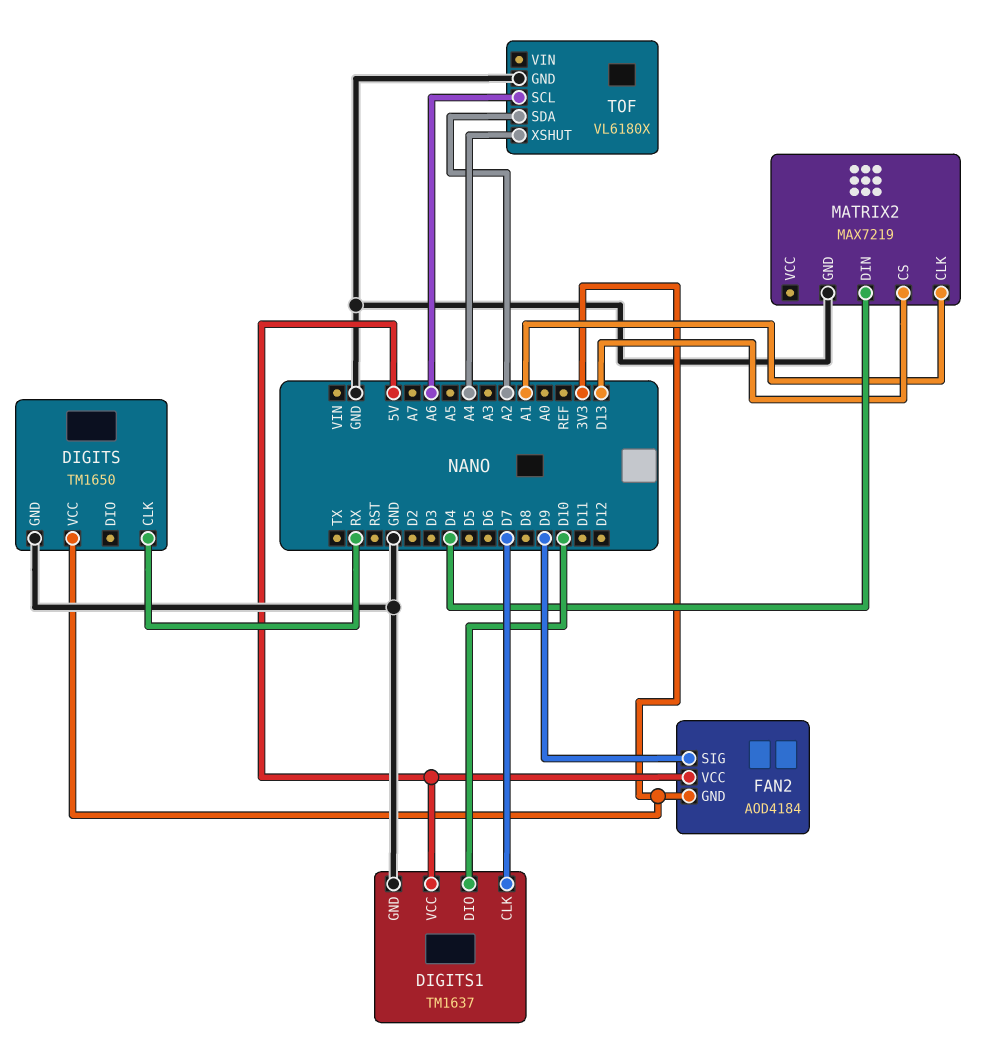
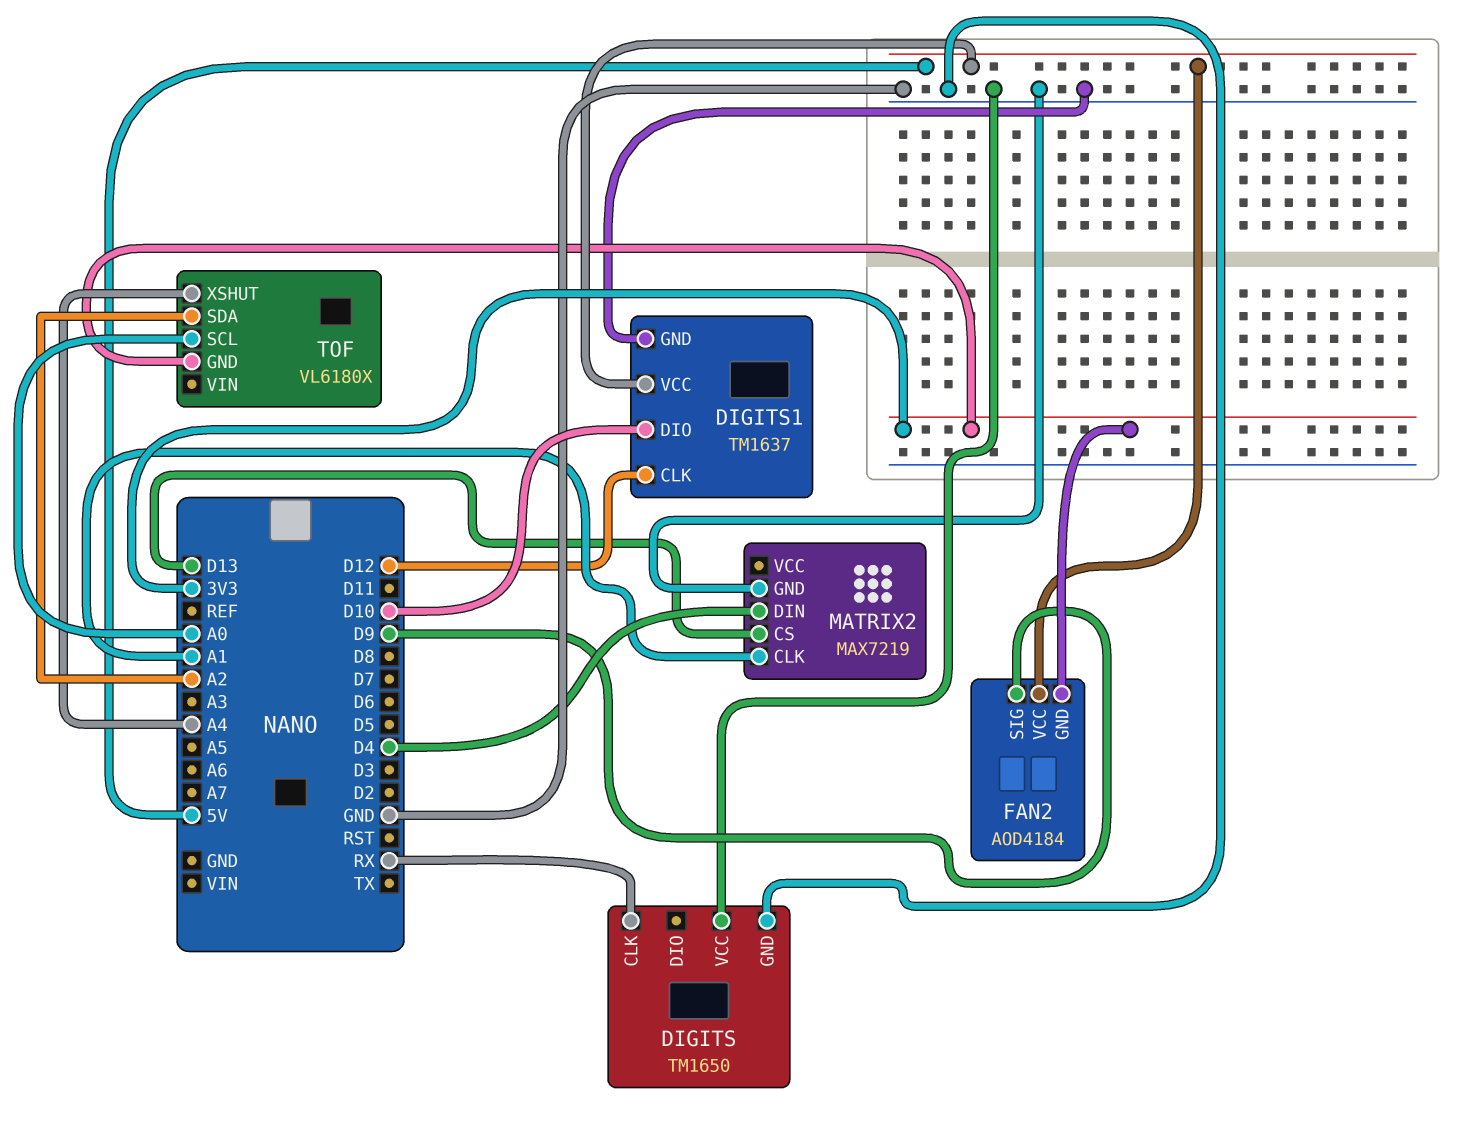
DIGITS pin VCC: 3V3 -> GND
DIGITS1 pin CLK: D7 -> D12
TOF pin GND: GND -> 3V3
TOF pin SCL: A6 -> A0

